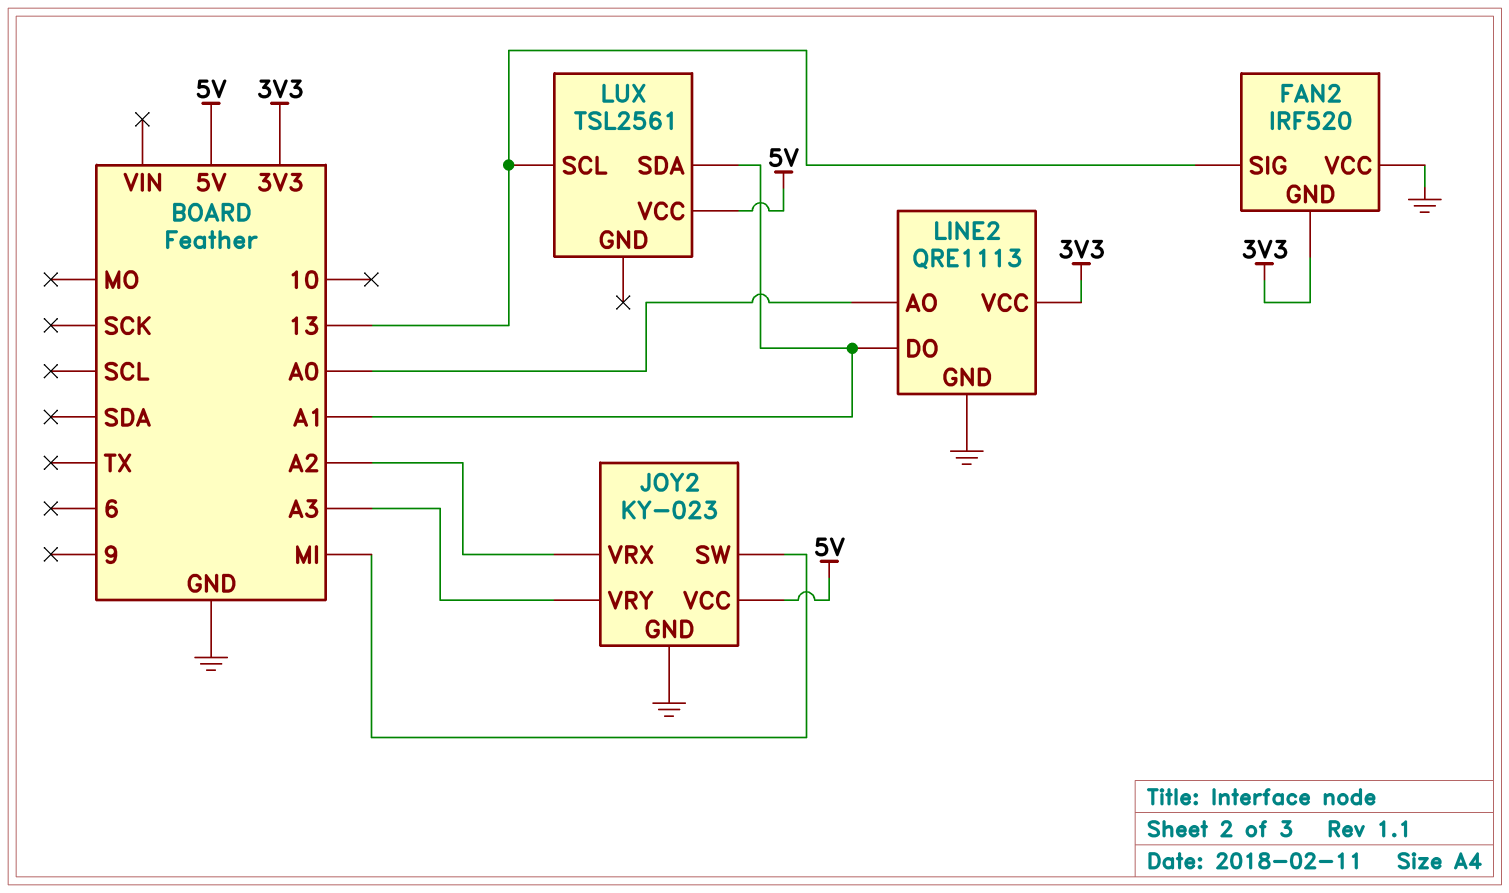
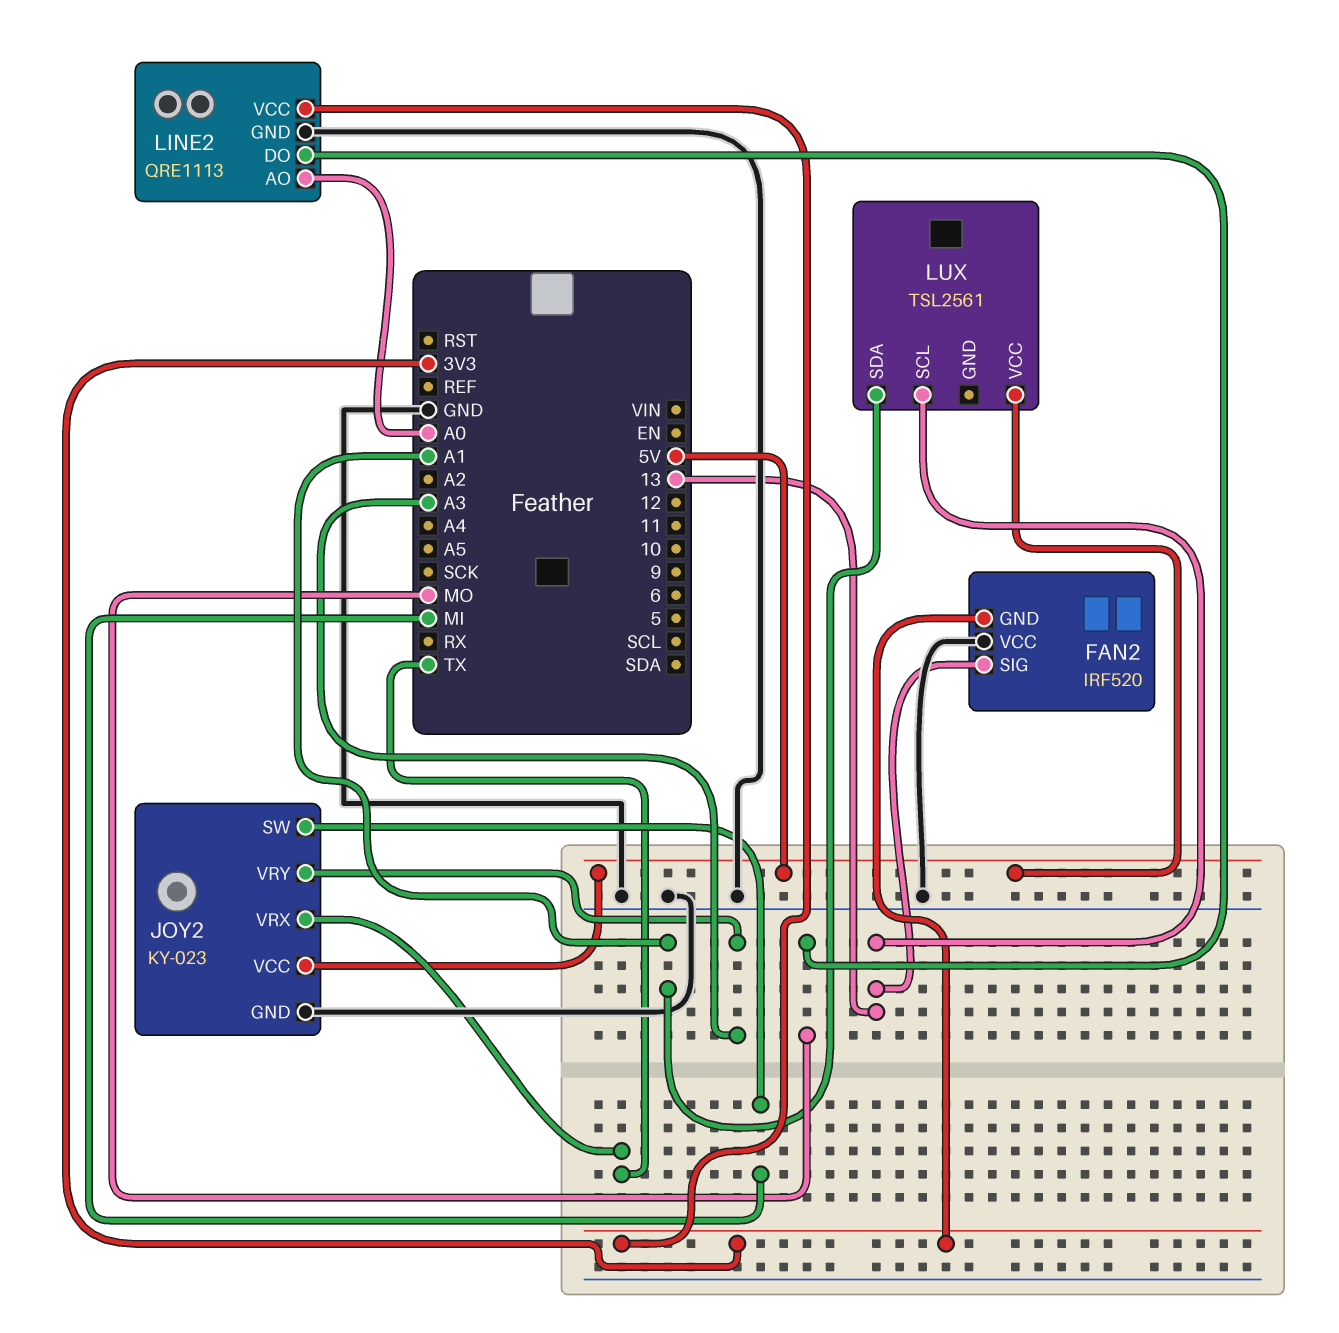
JOY2 pin VRX: A2 -> TX
LINE2 pin DO: A1 -> MO

